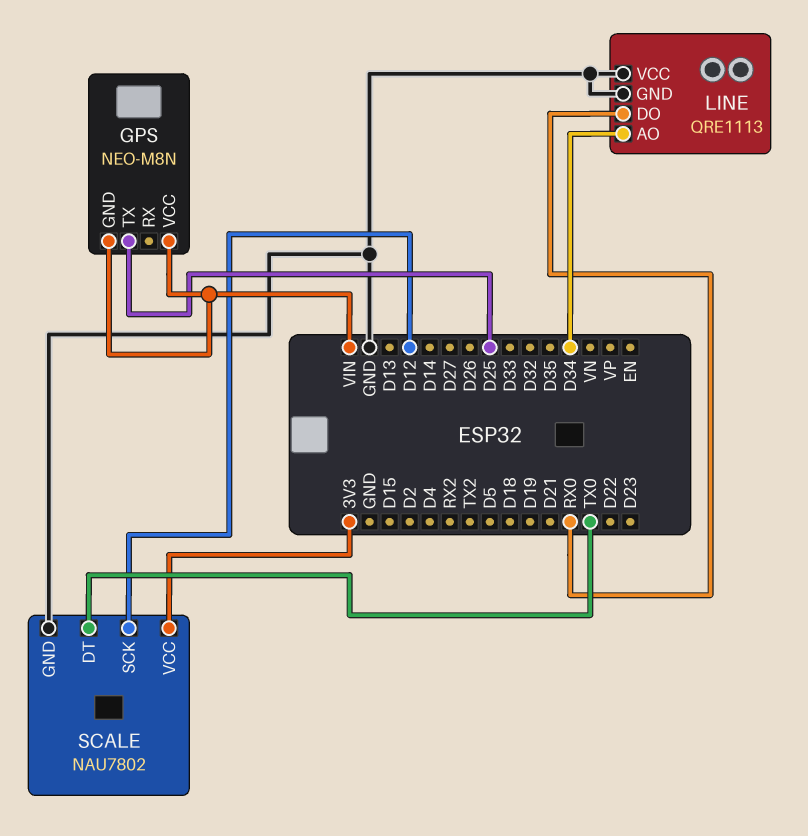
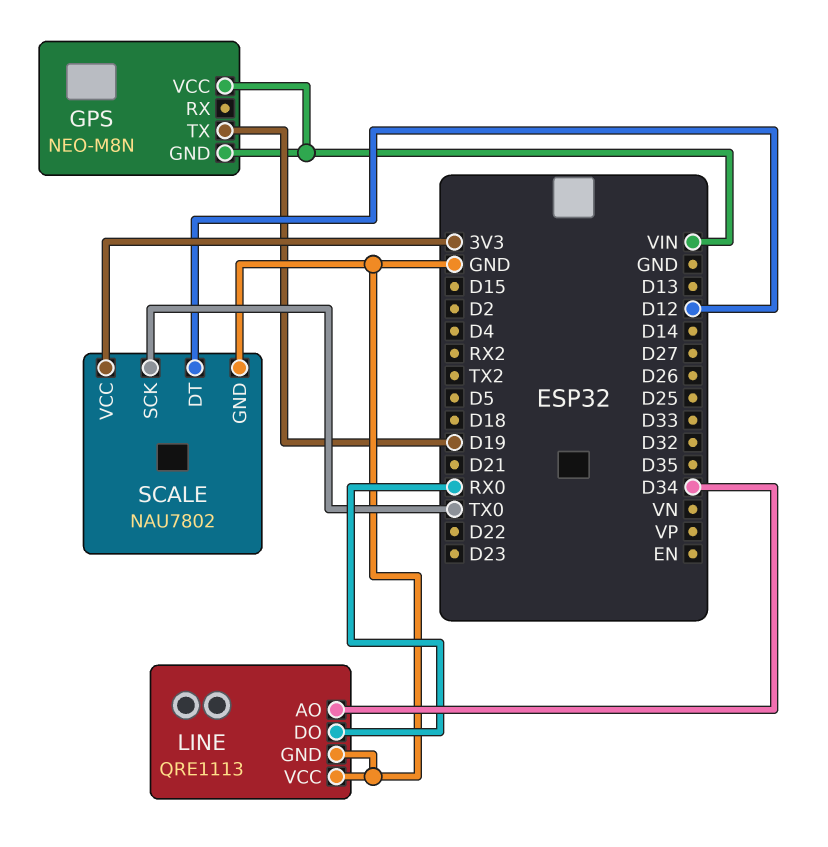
GPS pin TX: D25 -> D19
SCALE pin DT: TX0 -> D12
SCALE pin SCK: D12 -> TX0

